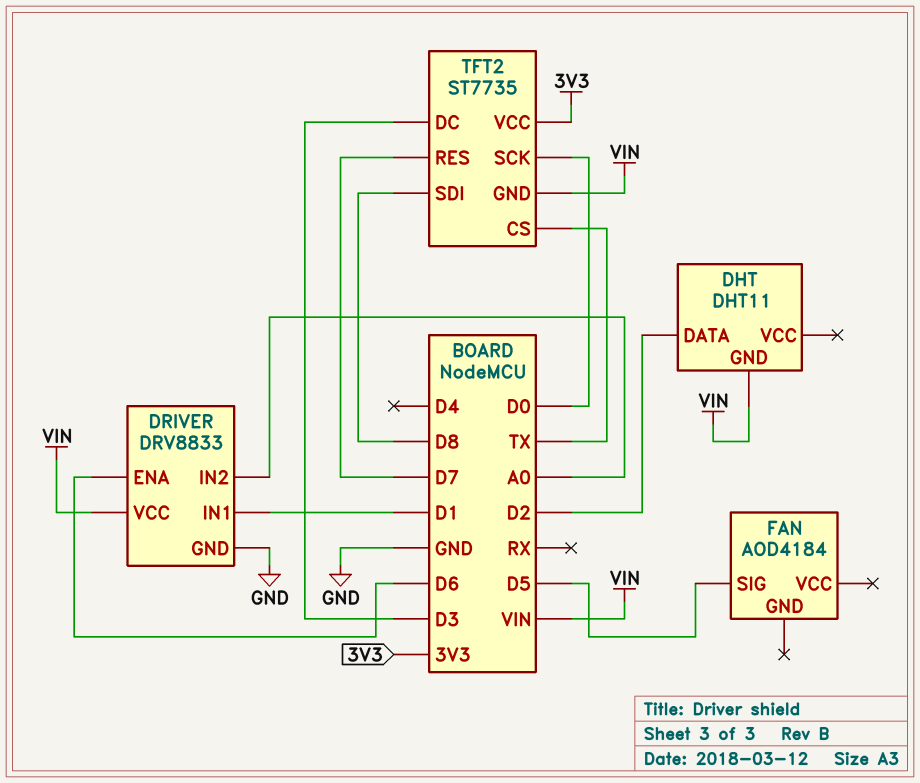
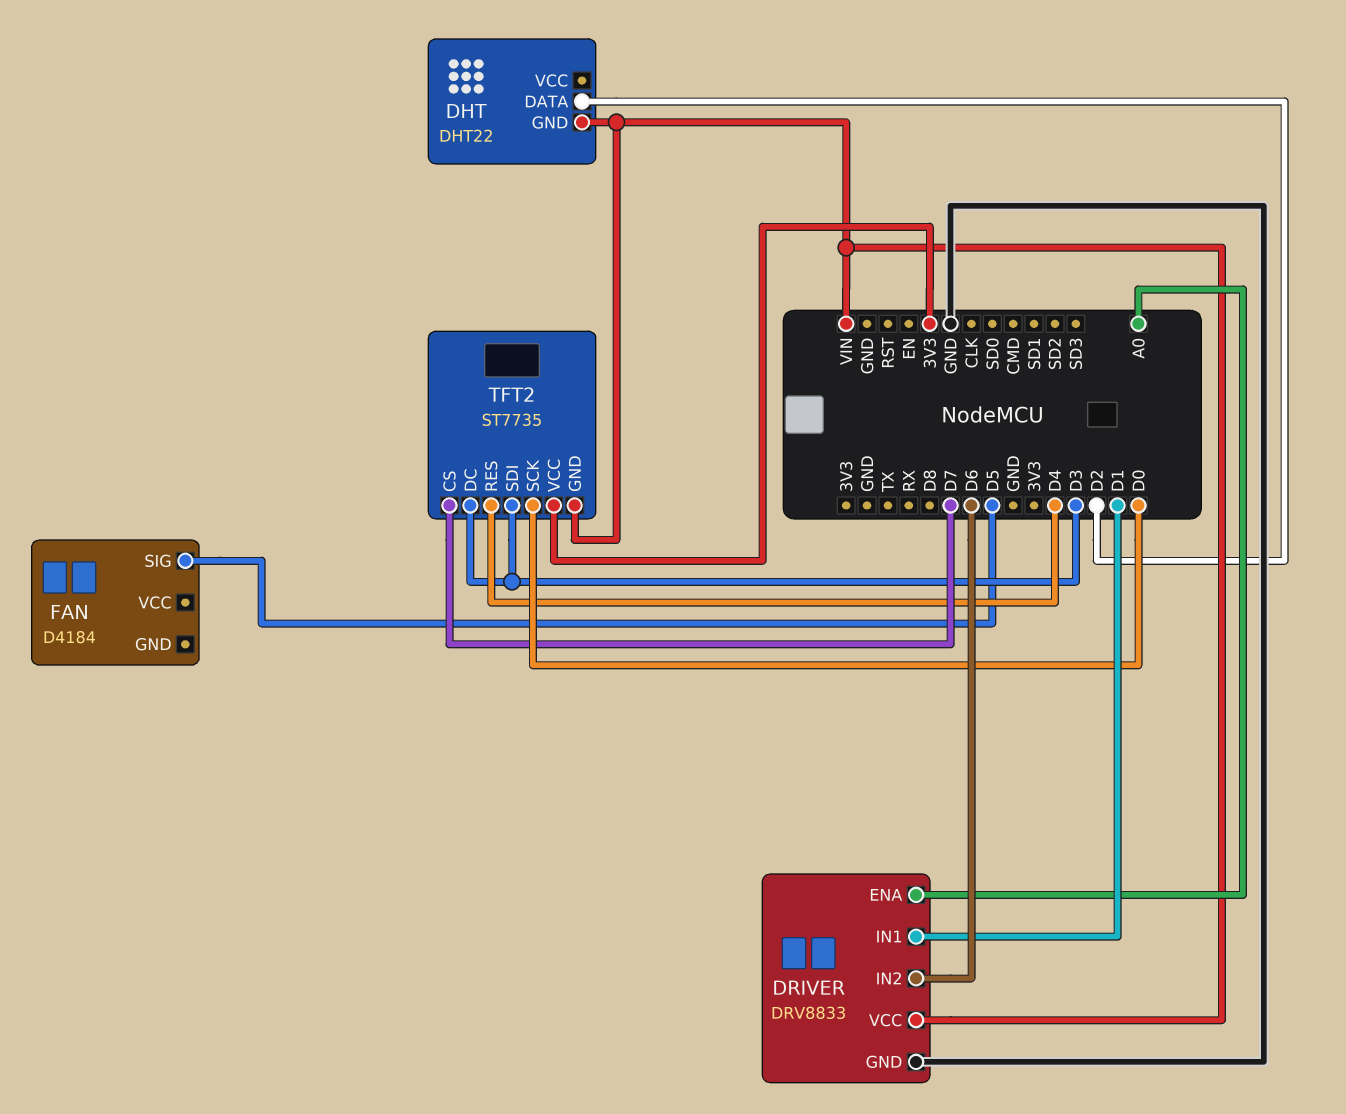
DHT: DHT11 -> DHT22
DRIVER pin ENA: D6 -> A0
DRIVER pin IN2: A0 -> D6
FAN: AOD4184 -> D4184
TFT2 pin CS: TX -> D7
TFT2 pin RES: D7 -> D4
TFT2 pin SDI: D8 -> D3

